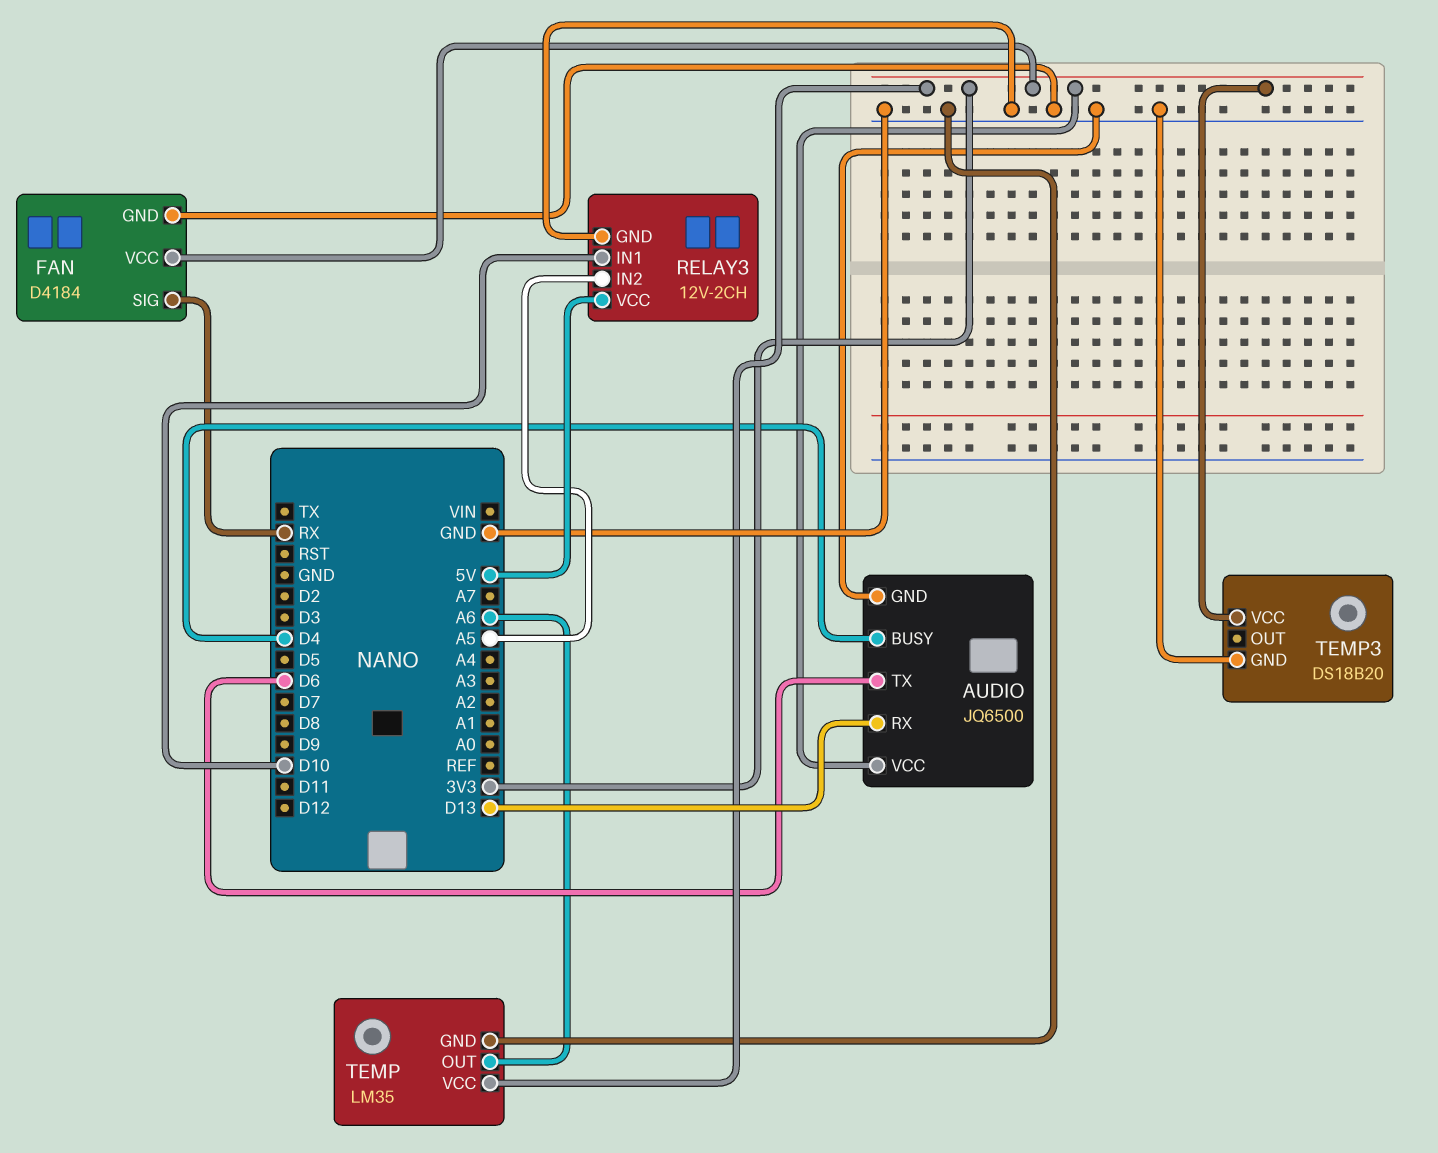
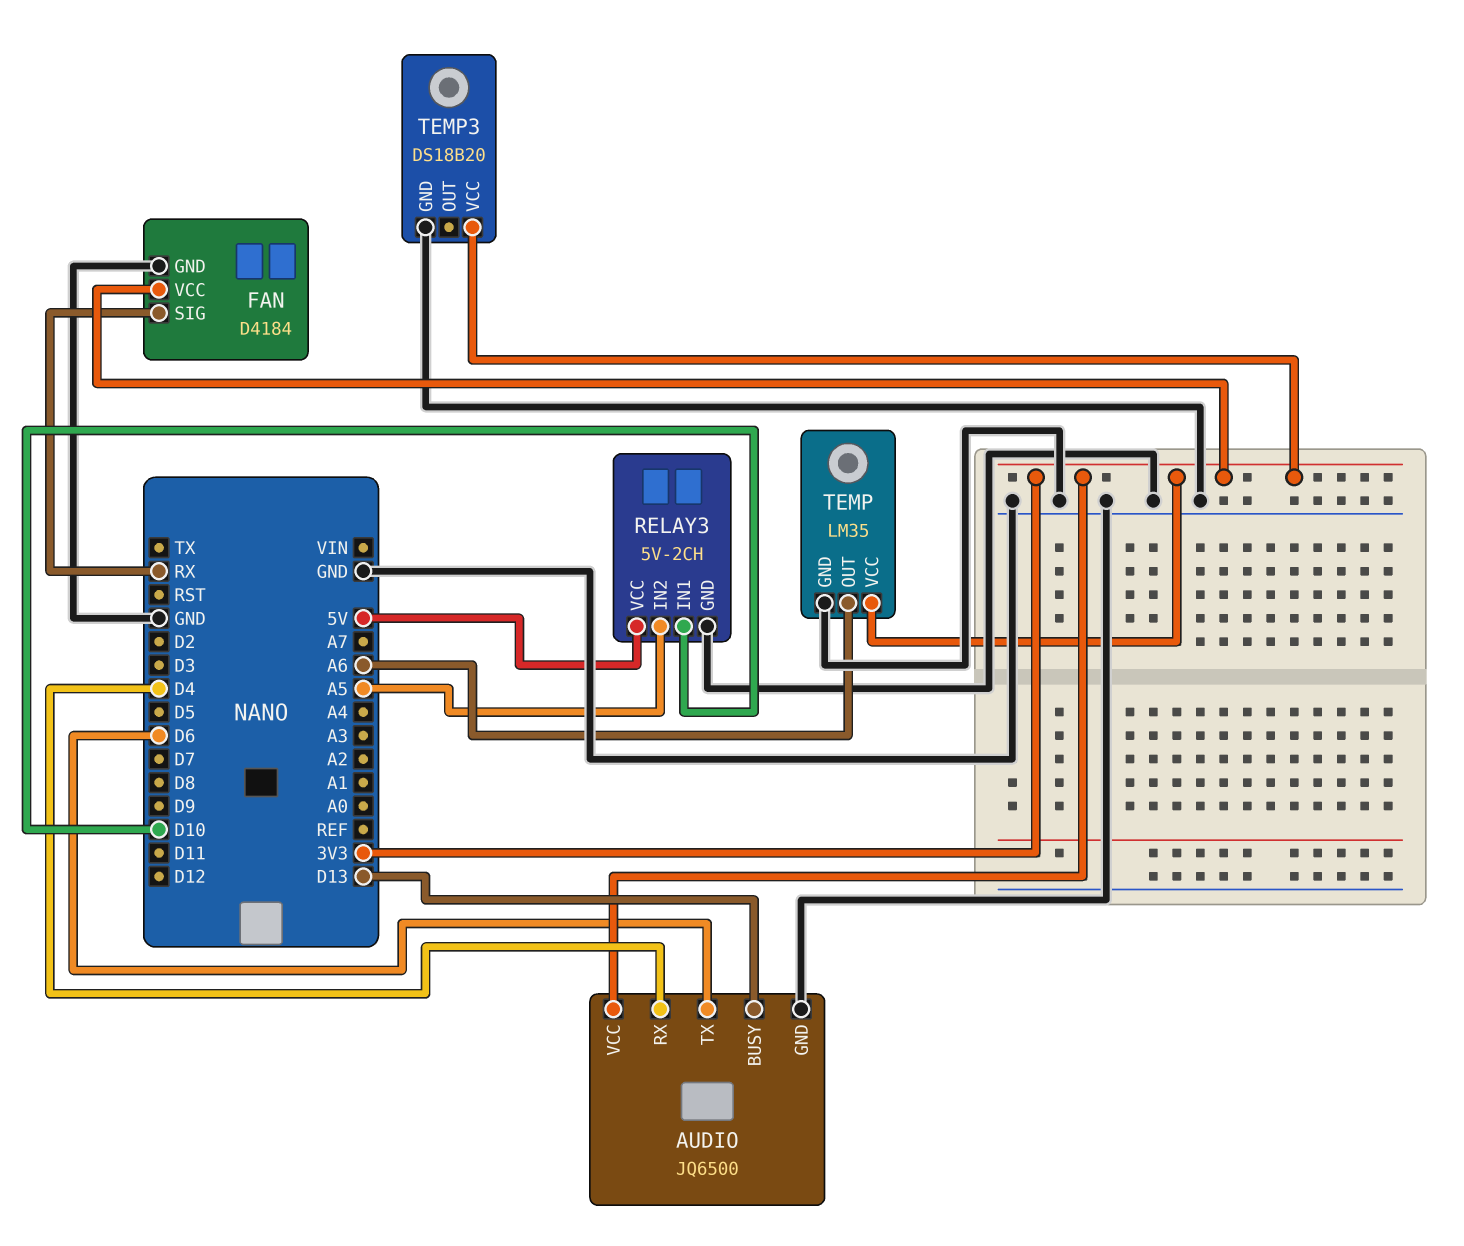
AUDIO pin BUSY: D4 -> D13
AUDIO pin RX: D13 -> D4
RELAY3: 12V-2CH -> 5V-2CH

